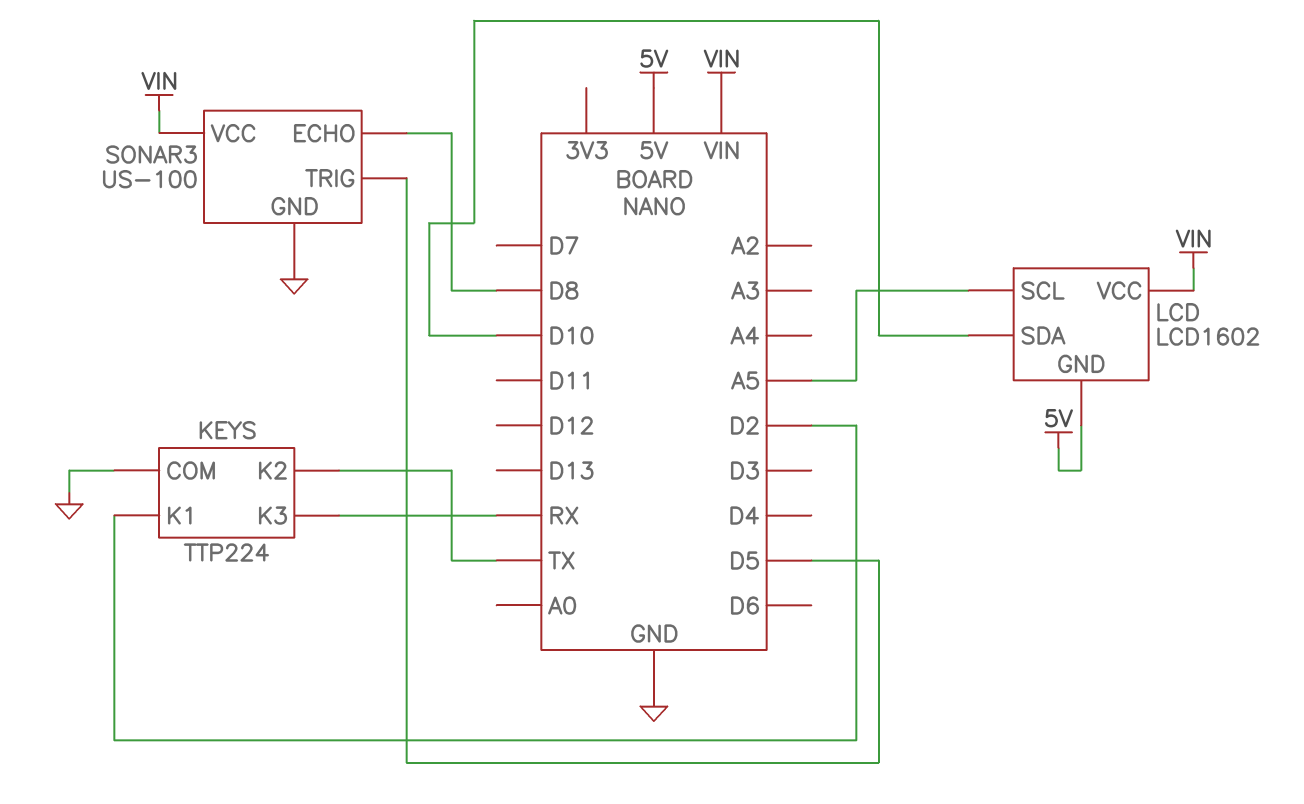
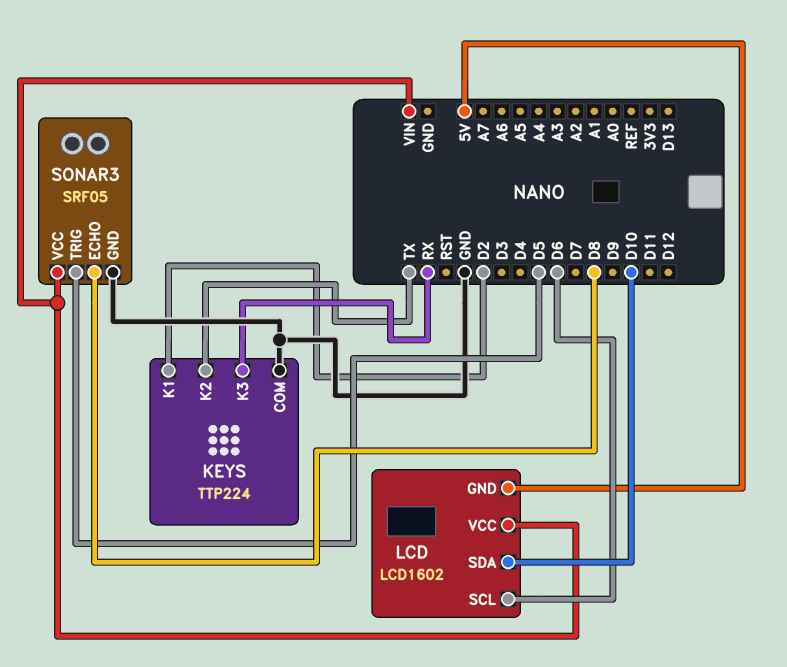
LCD pin SCL: A5 -> D6
SONAR3: US-100 -> SRF05

